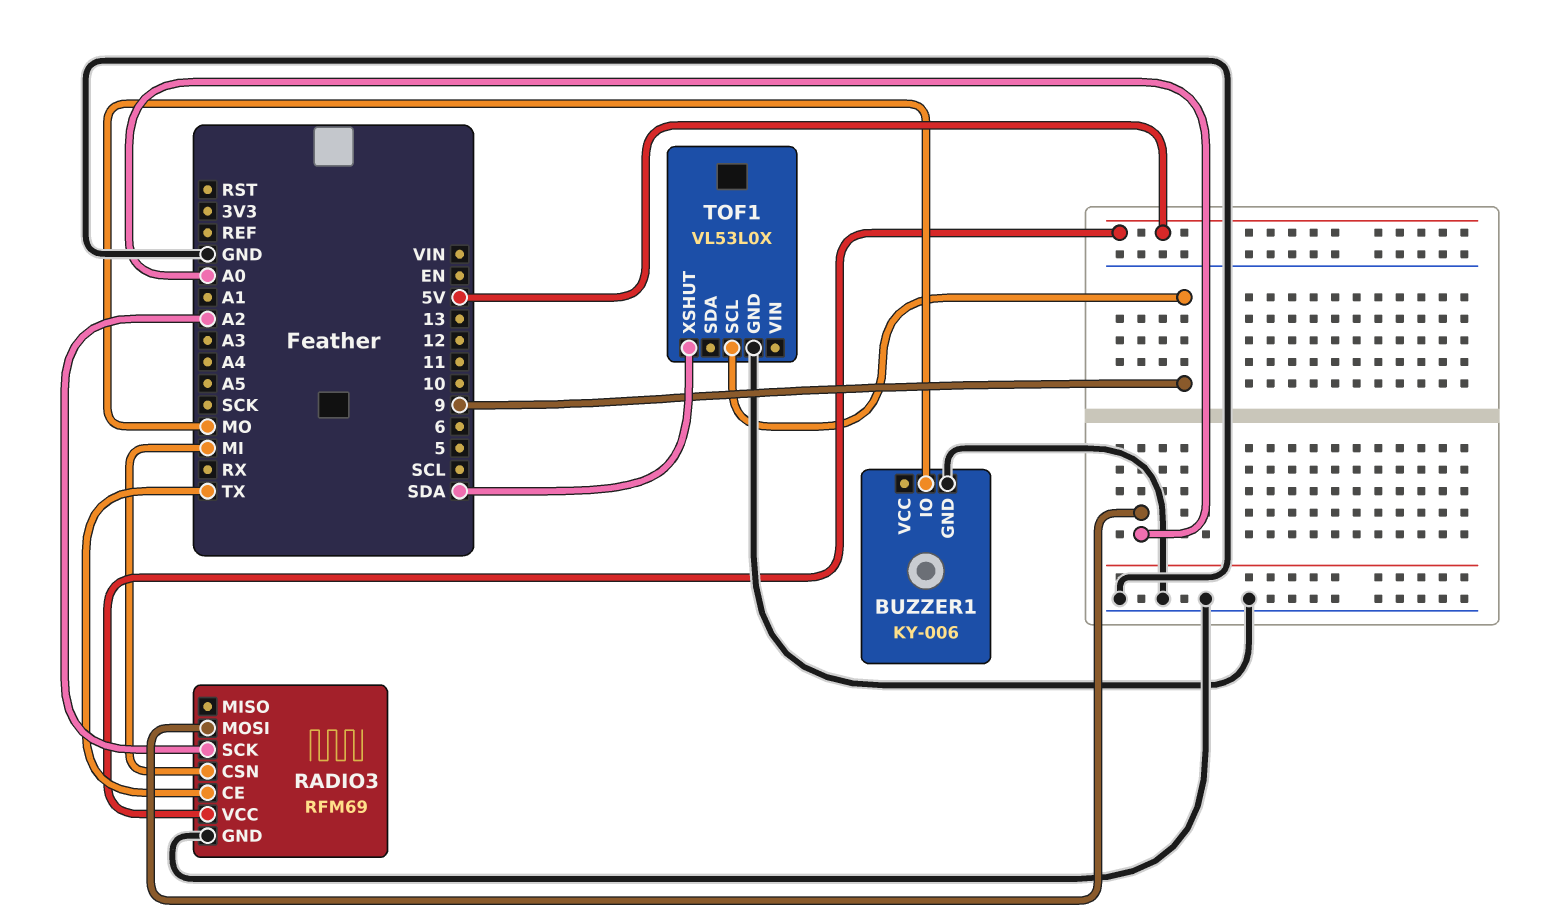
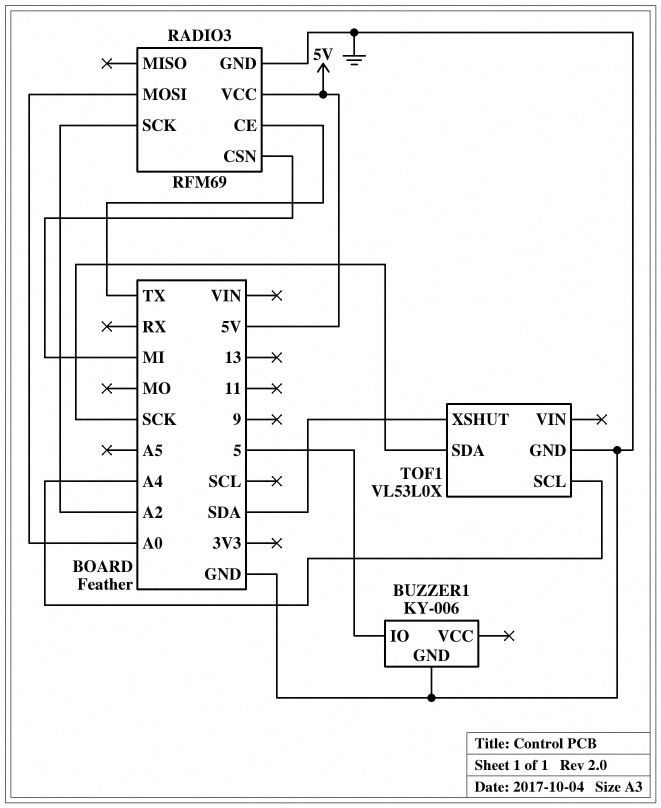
BUZZER1 pin IO: MO -> 5
TOF1 pin SCL: 9 -> A4
TOF1 pin SDA: none -> SCK

